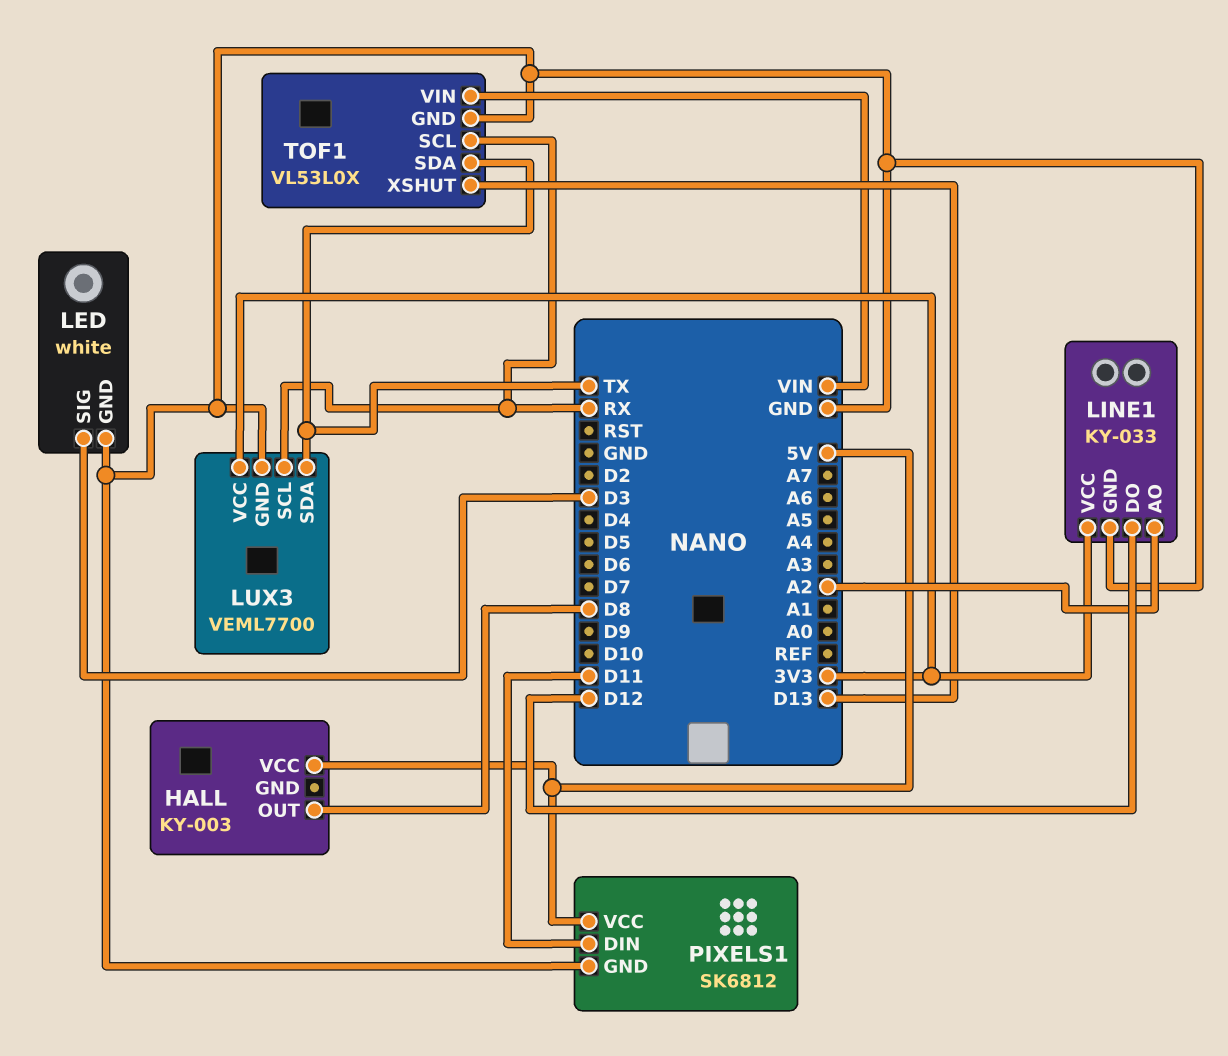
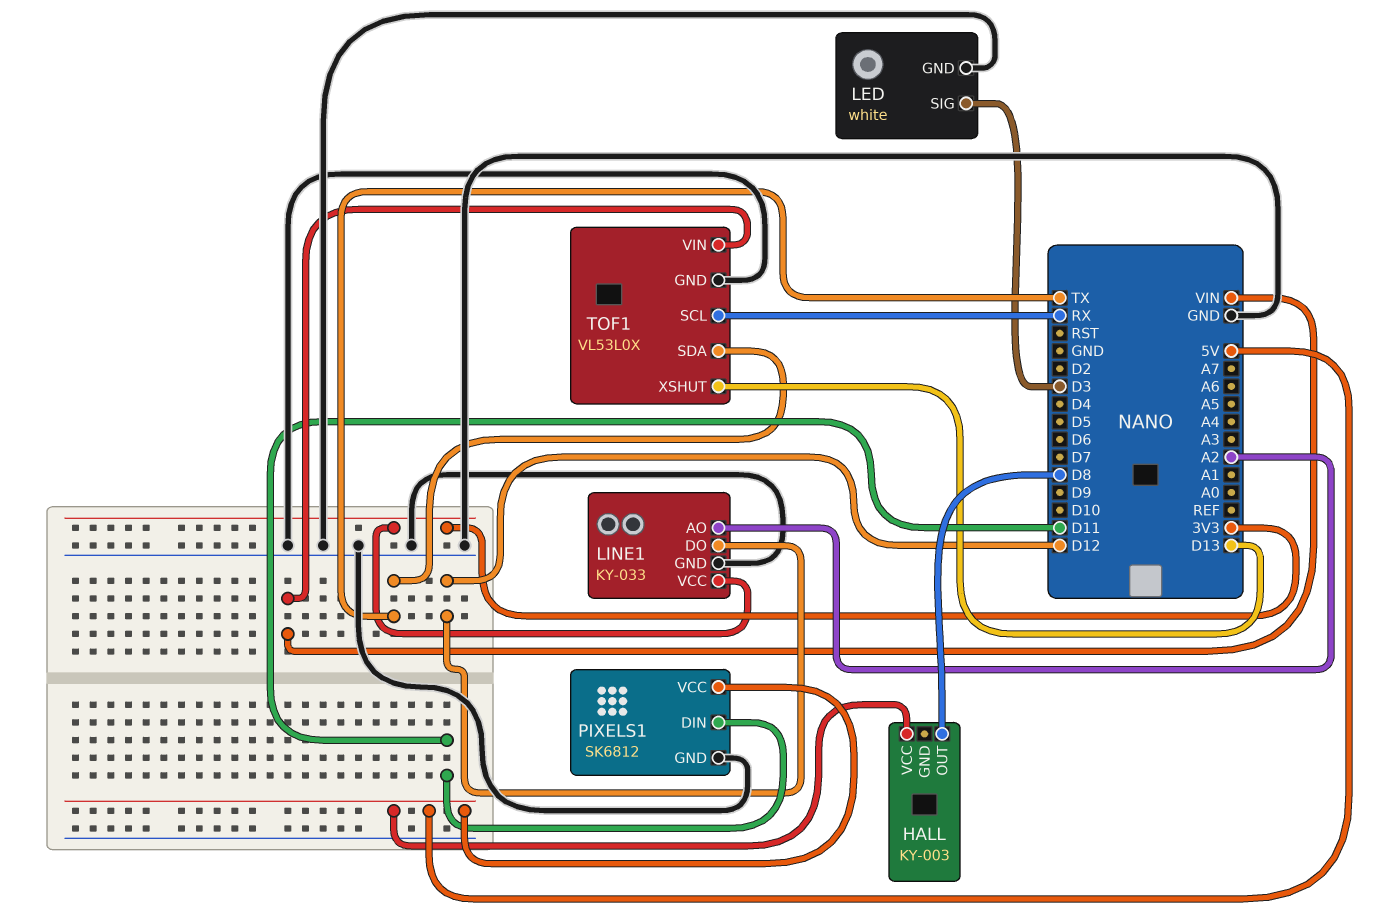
LUX3: VEML7700 -> none
LUX3 pin GND: GND -> none
LUX3 pin SCL: RX -> none
LUX3 pin SDA: TX -> none
LUX3 pin VCC: 3V3 -> none

